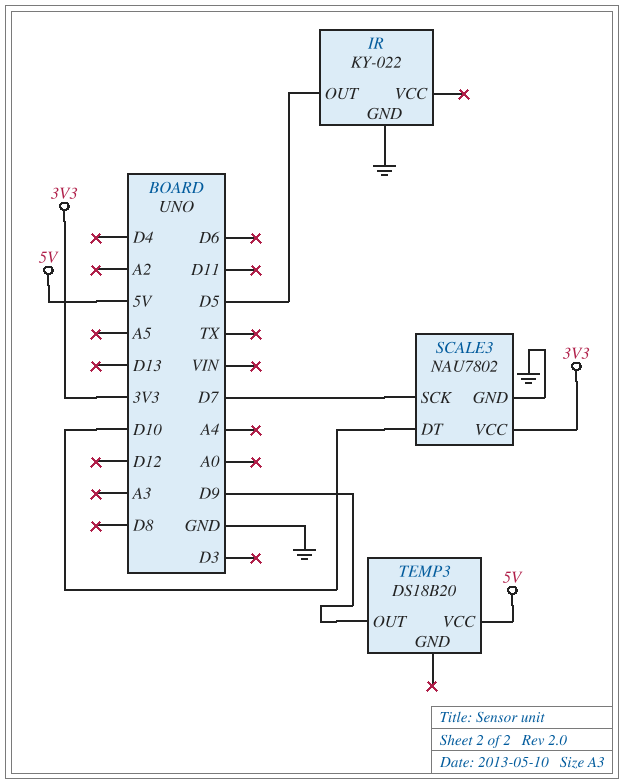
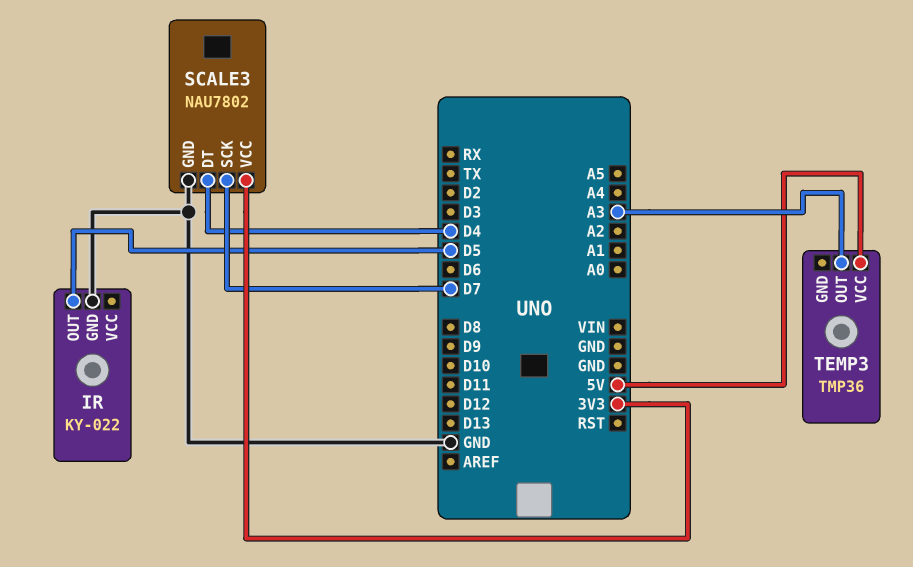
SCALE3 pin DT: D10 -> D4
TEMP3: DS18B20 -> TMP36
TEMP3 pin OUT: D9 -> A3

